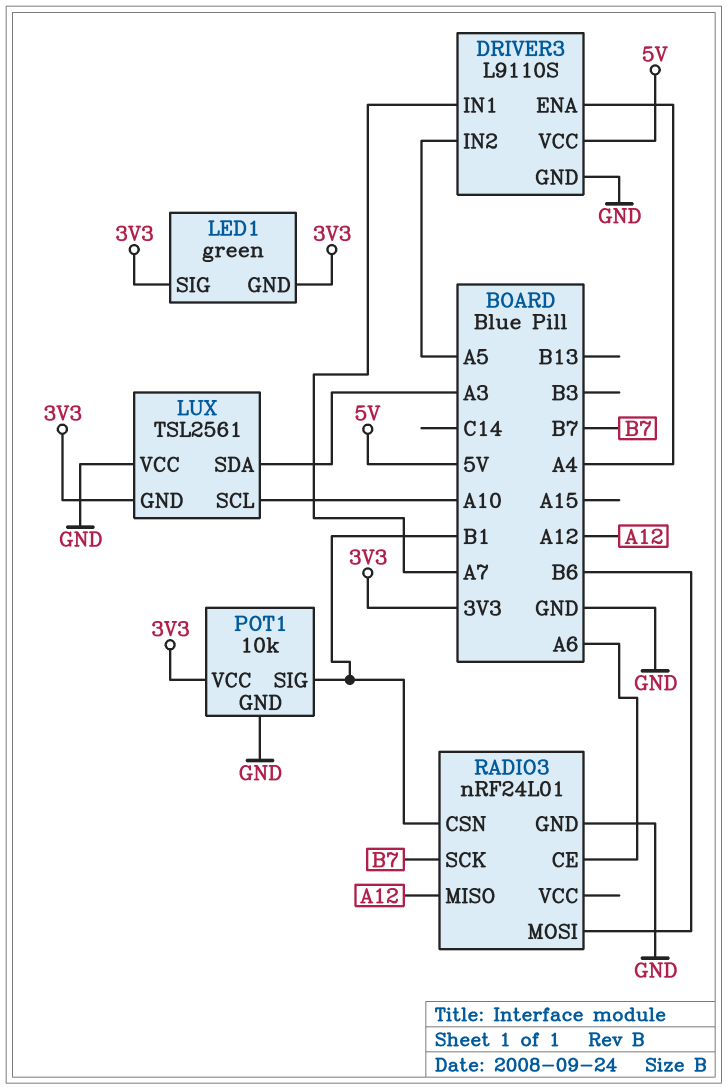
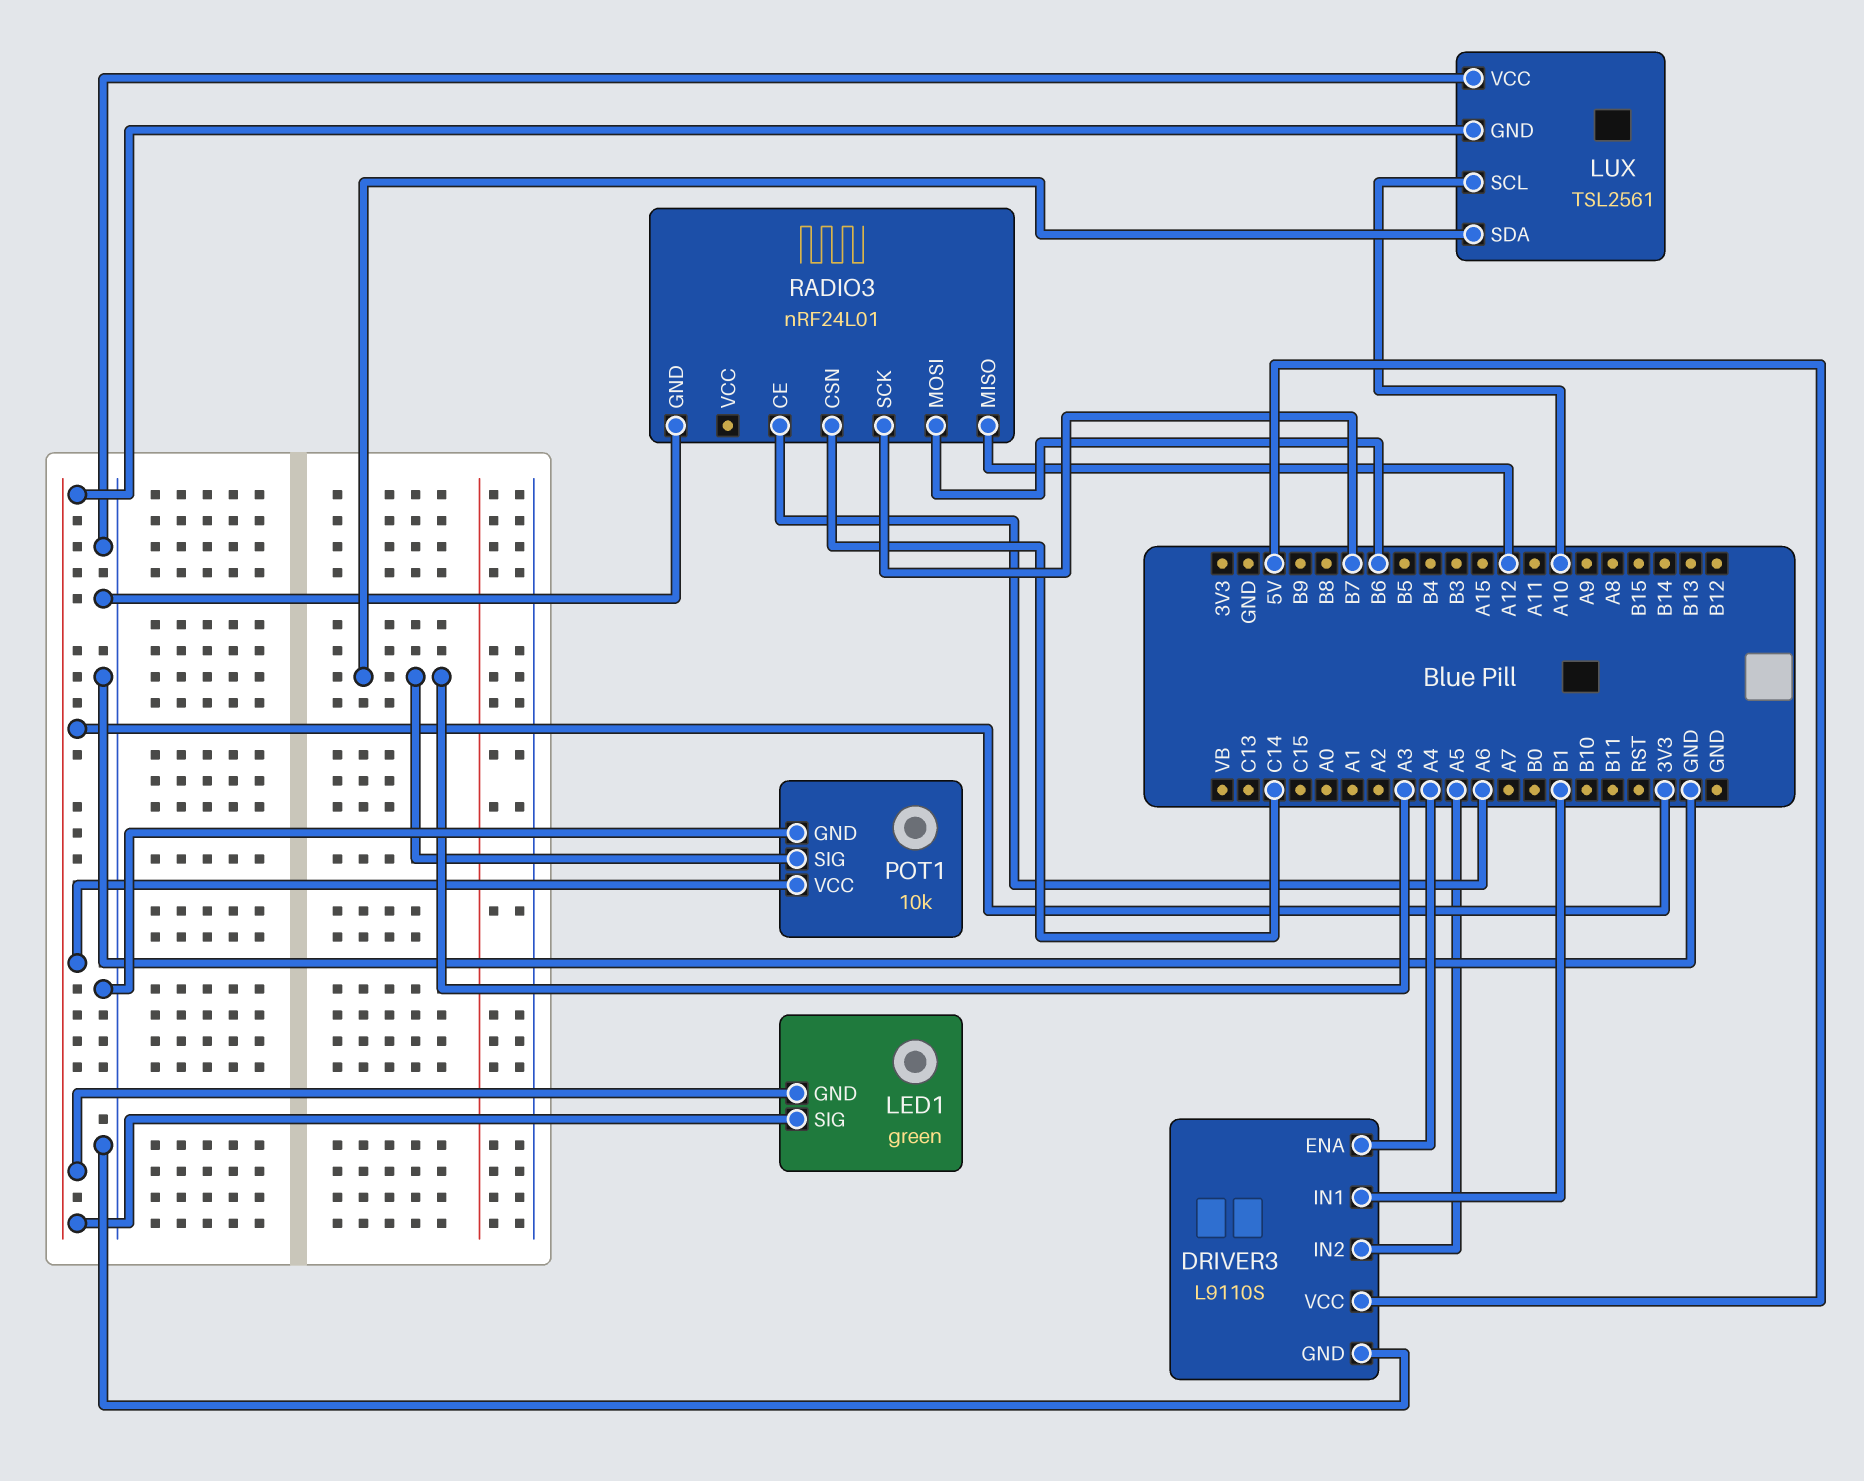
DRIVER3 pin IN1: A7 -> B1
POT1 pin SIG: B1 -> A3
RADIO3 pin CSN: B1 -> C14

